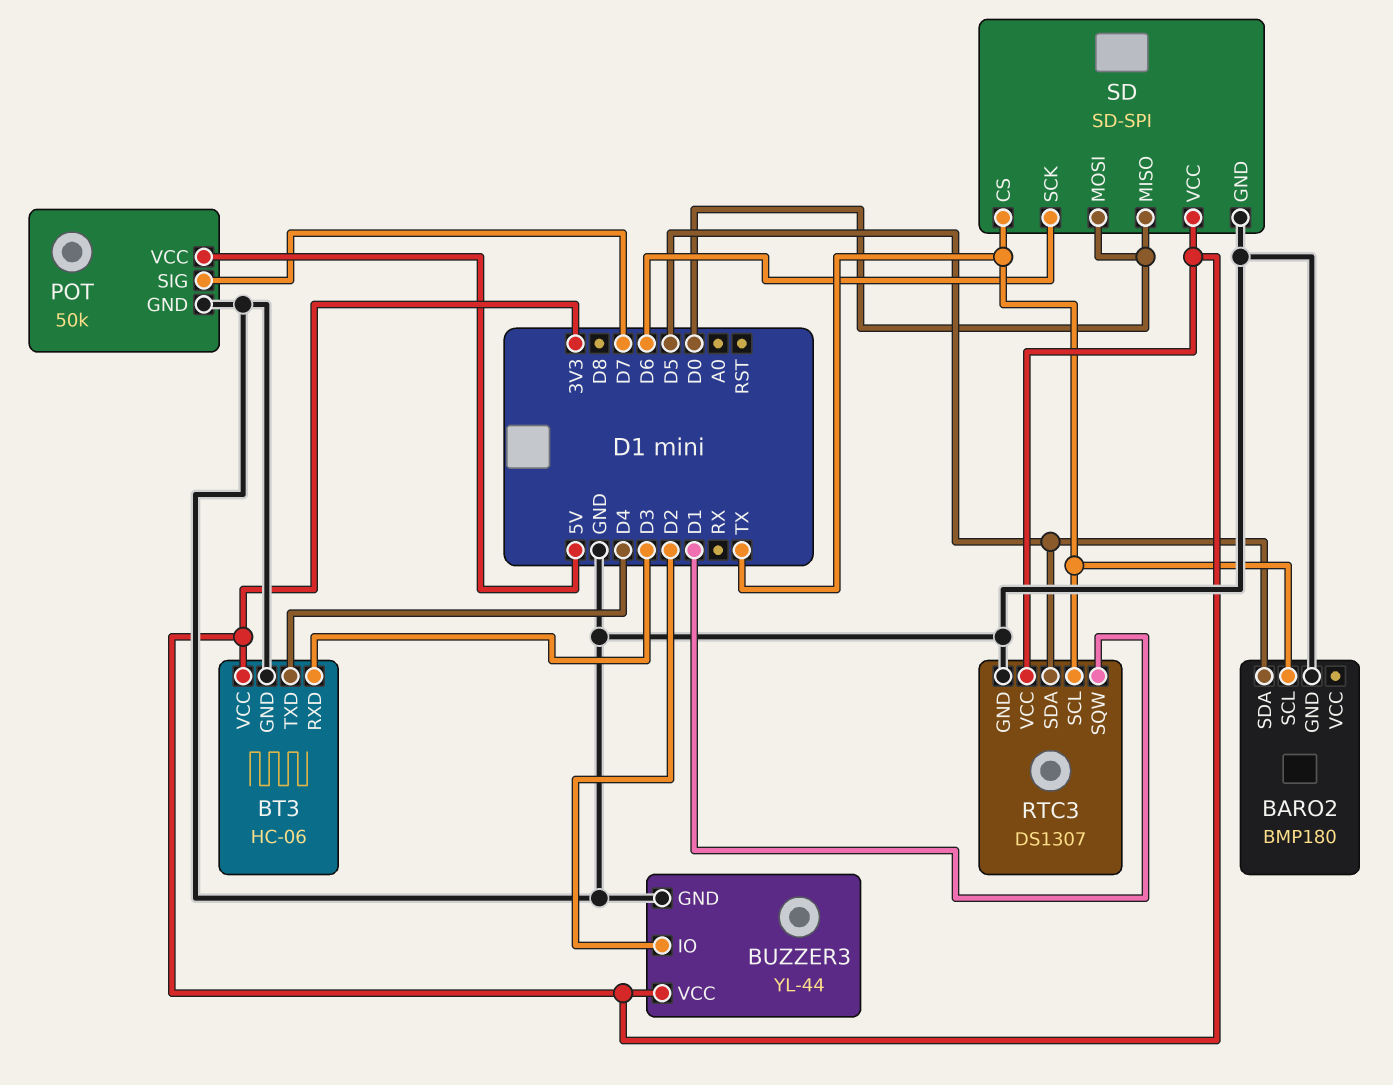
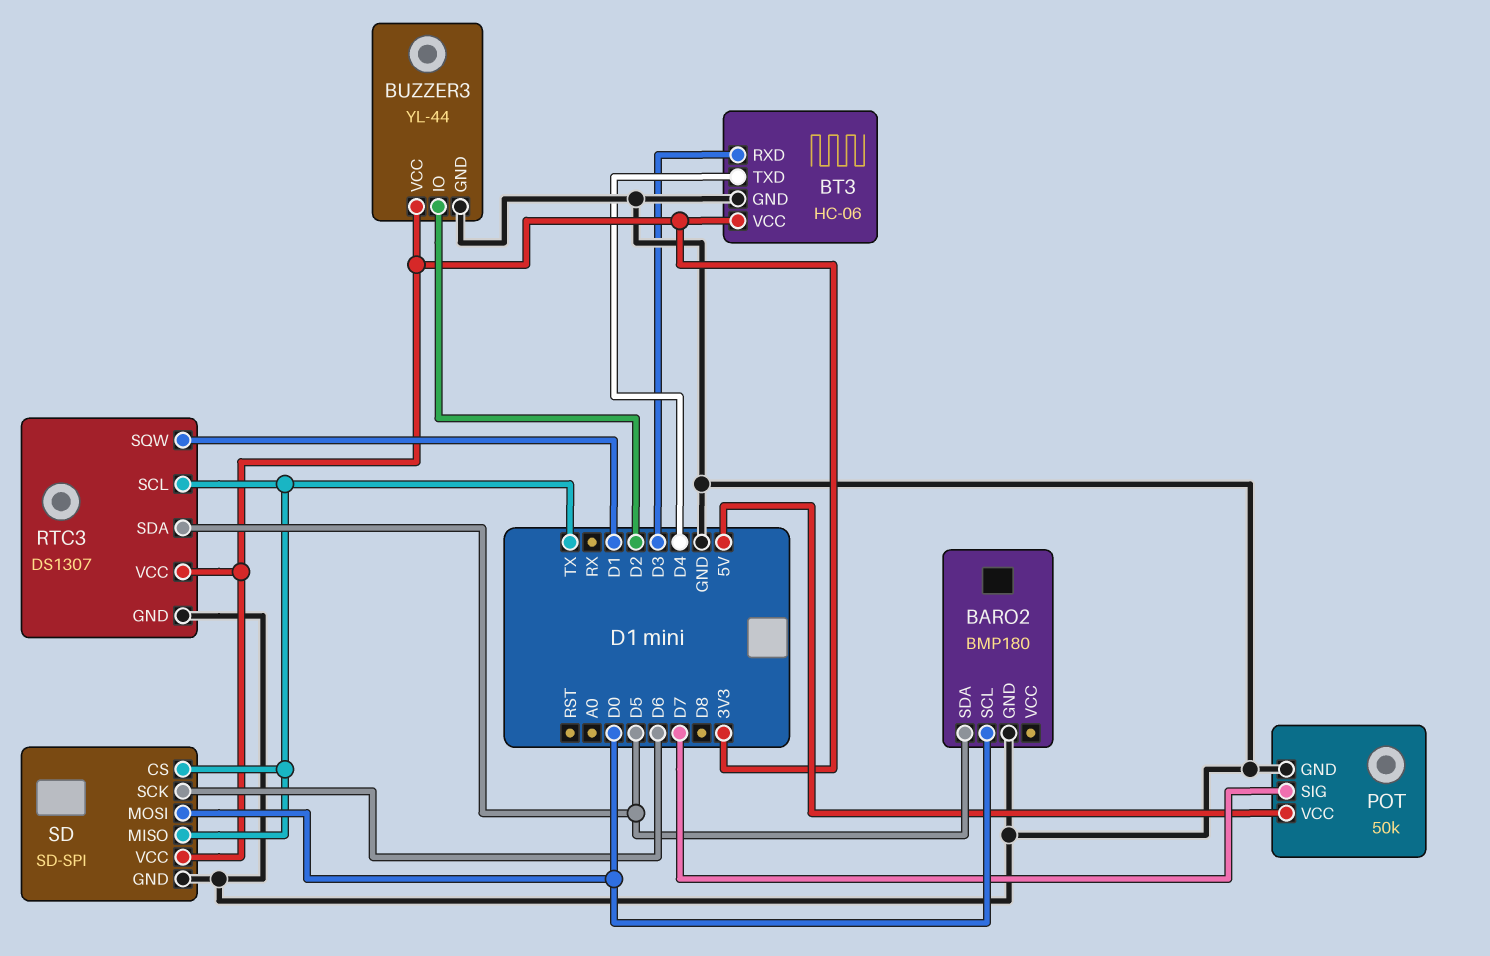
BARO2 pin SCL: TX -> D0
SD pin MISO: D0 -> TX

